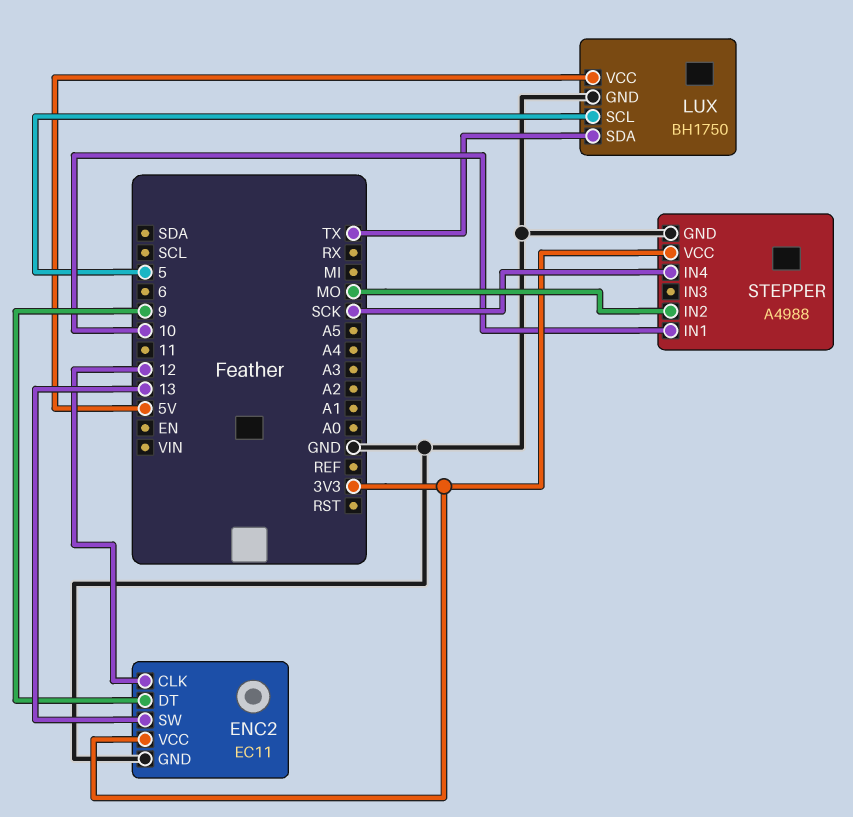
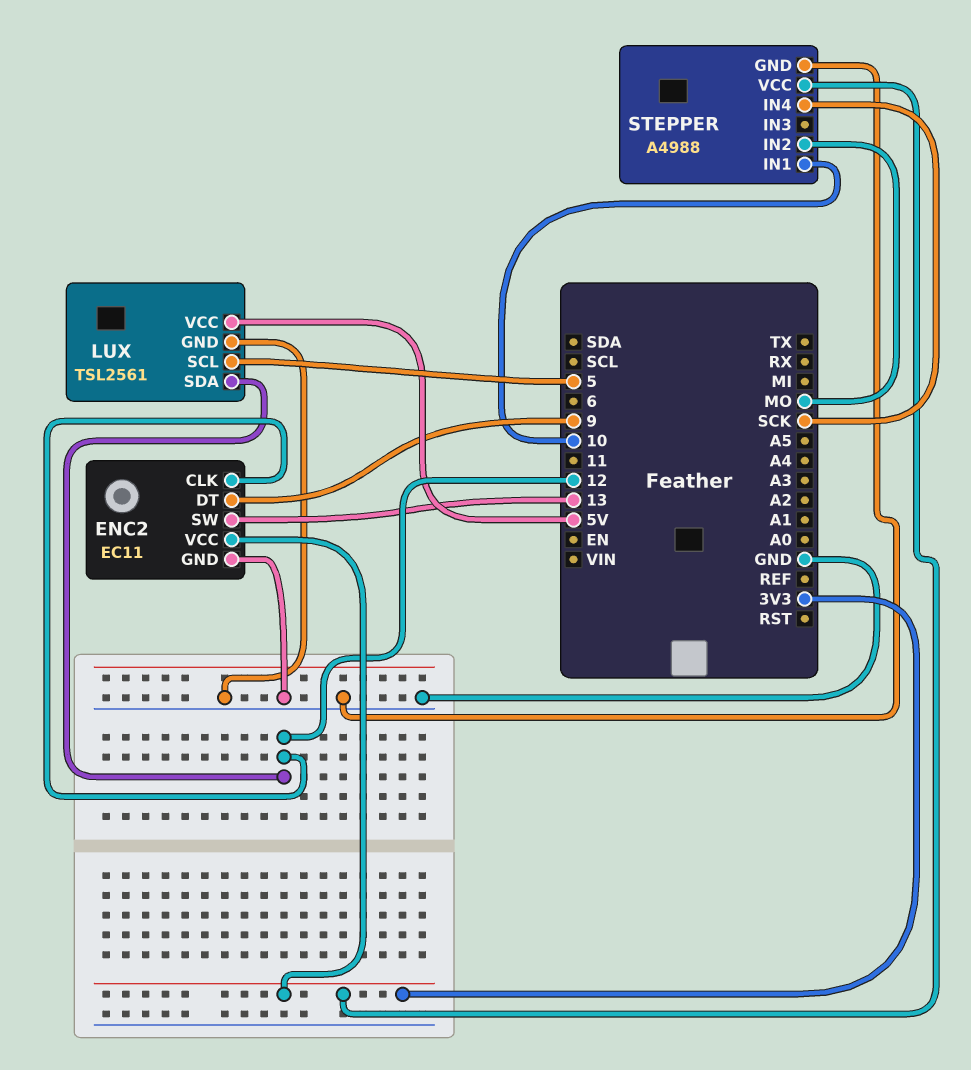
LUX: BH1750 -> TSL2561
LUX pin SDA: TX -> 12

